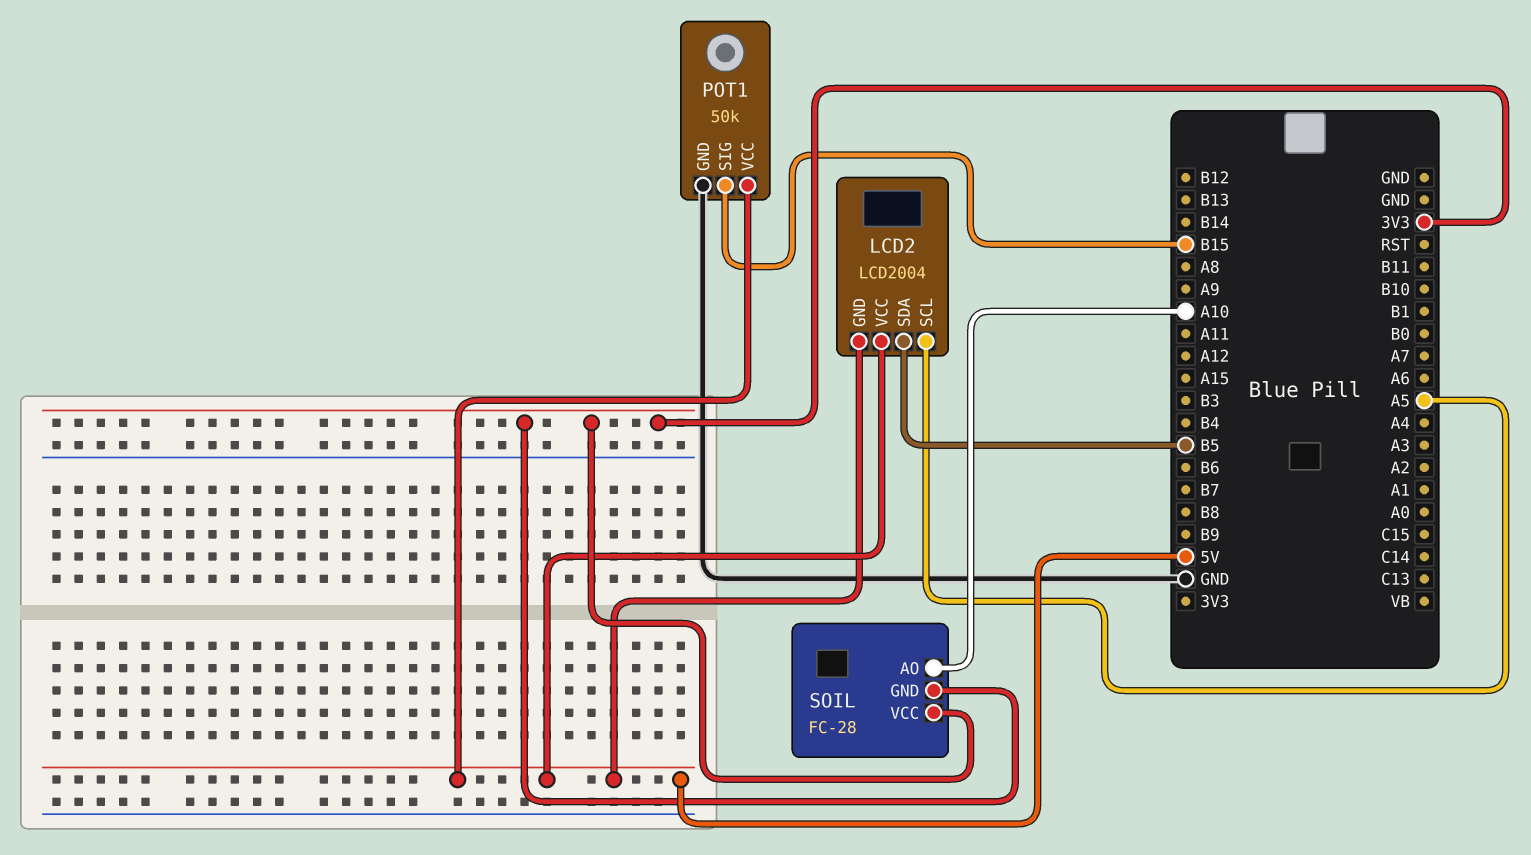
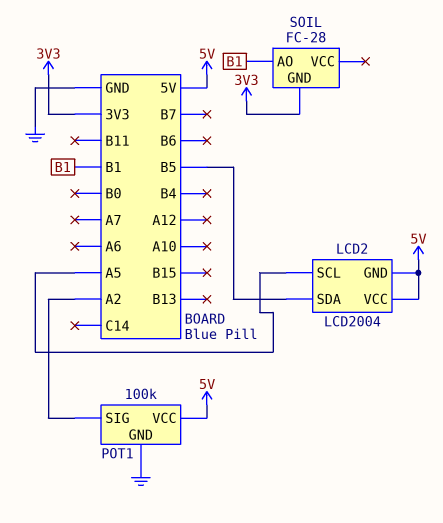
POT1: 50k -> 100k
POT1 pin SIG: B15 -> A2
SOIL pin AO: A10 -> B1
SOIL pin VCC: 3V3 -> none

